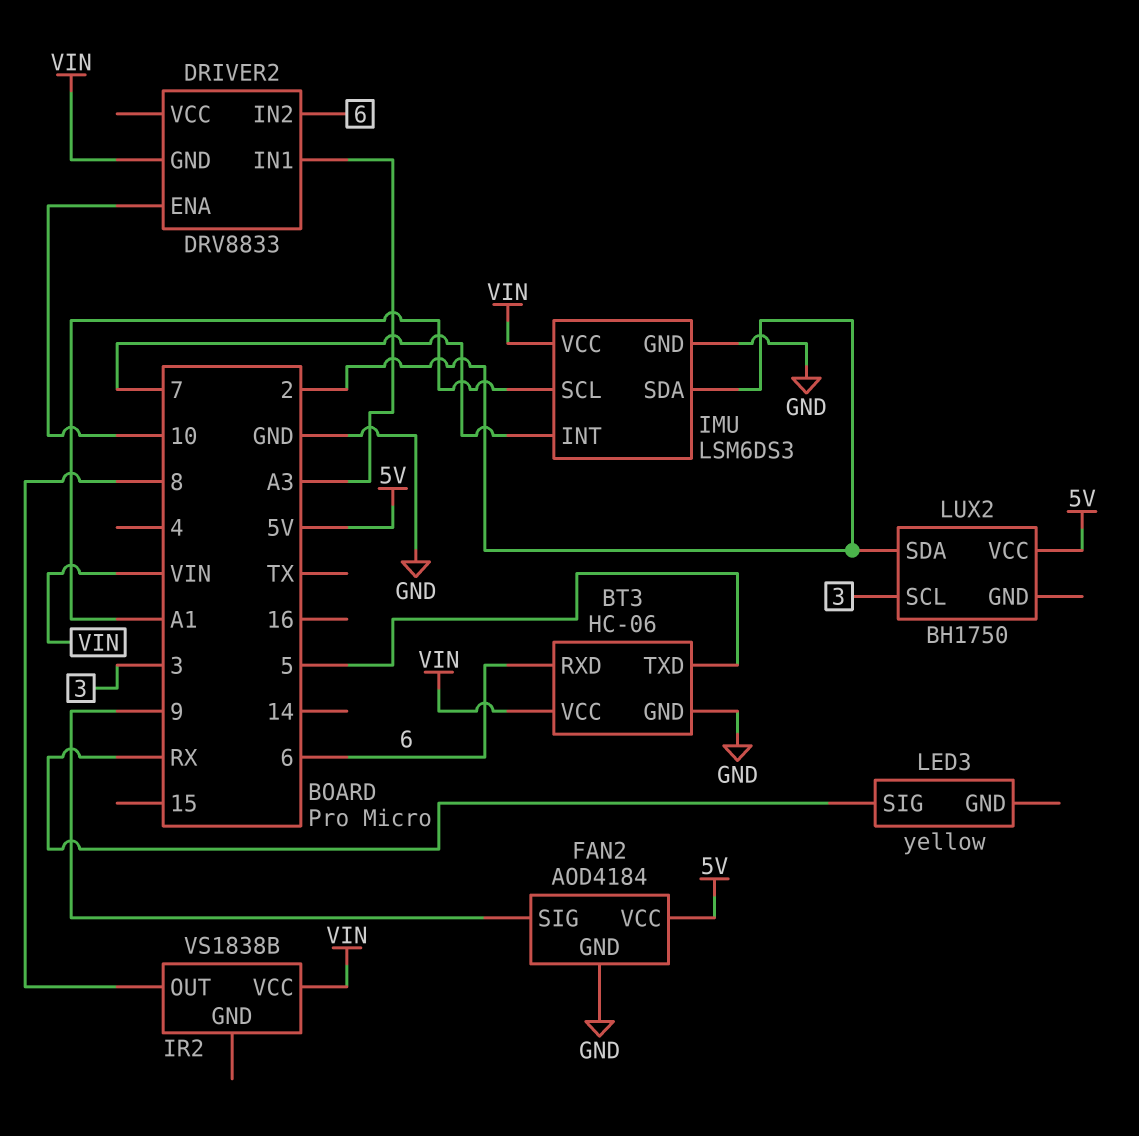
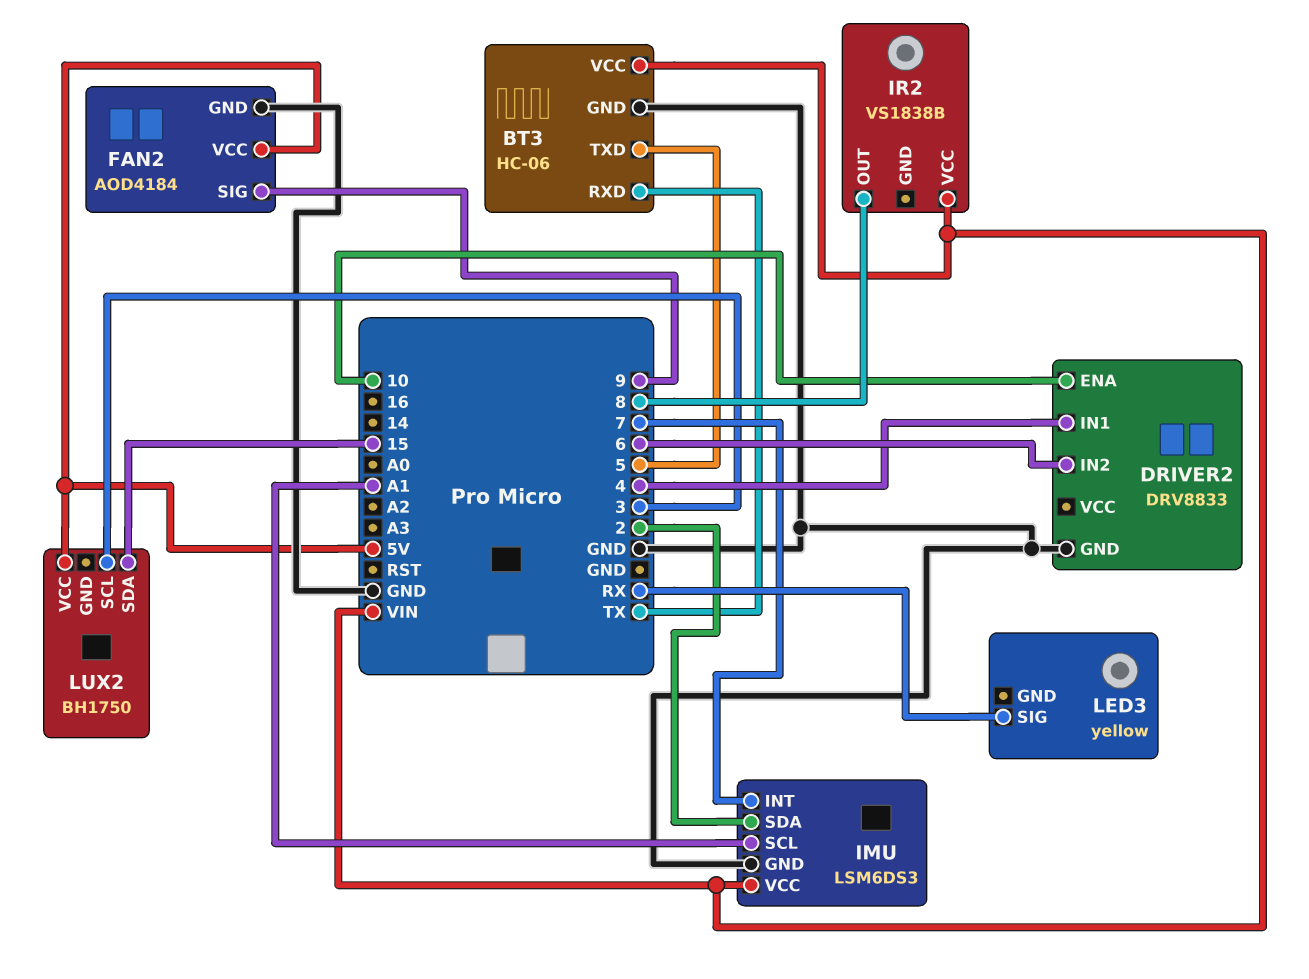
BT3 pin RXD: 6 -> TX
DRIVER2 pin GND: VIN -> GND
DRIVER2 pin IN1: A3 -> 4
LUX2 pin SDA: 2 -> 15

